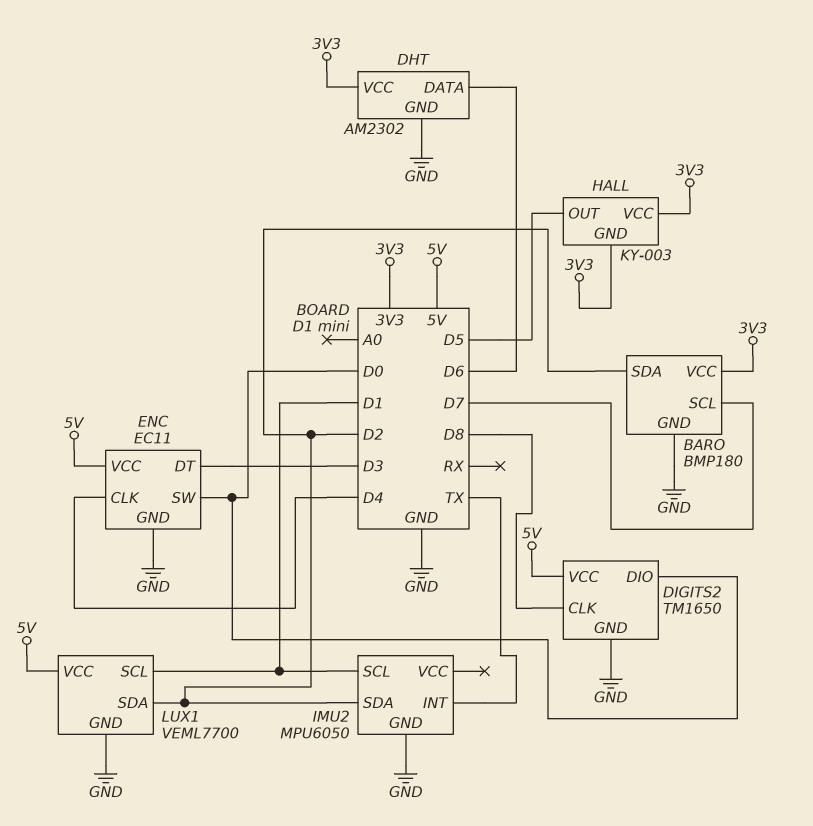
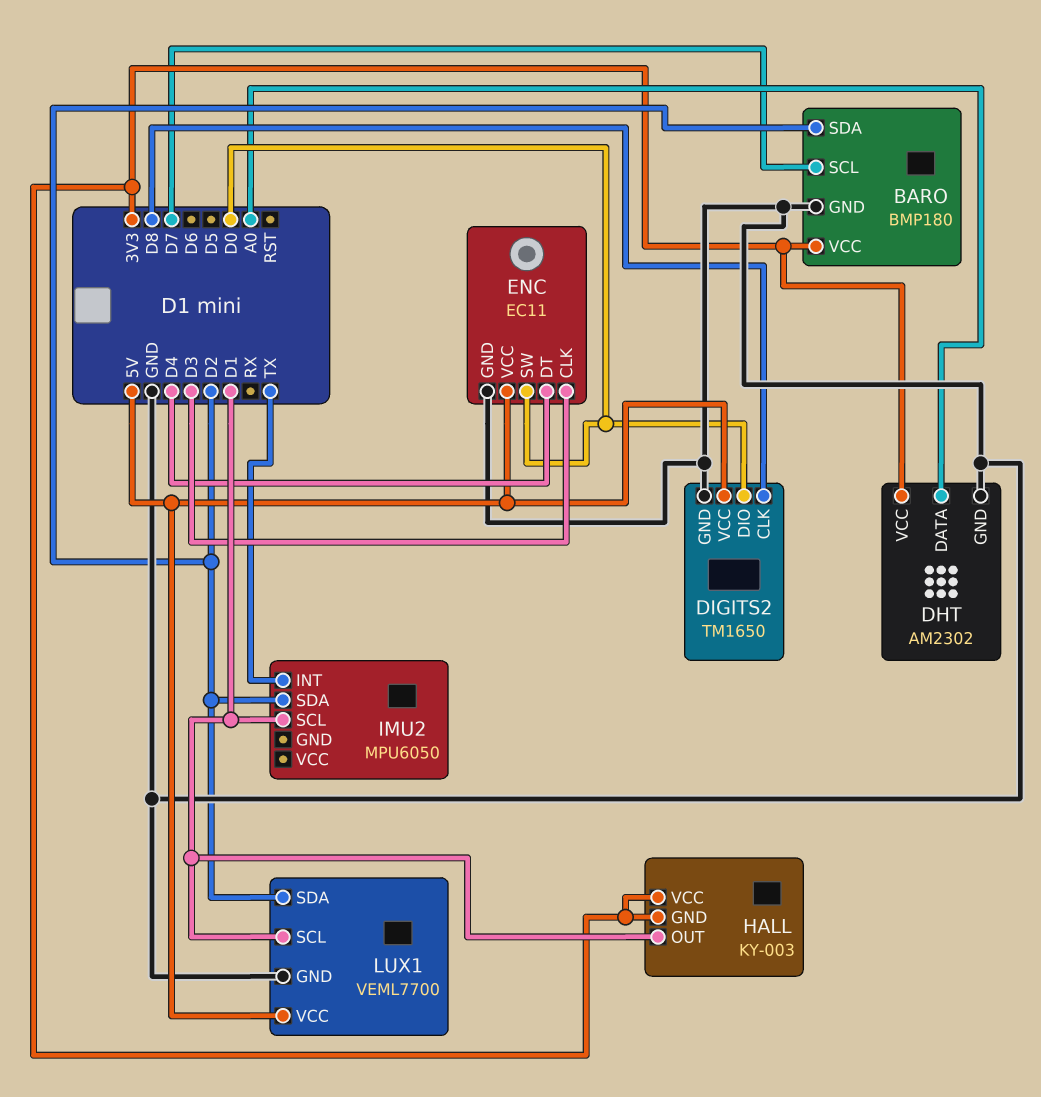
DHT pin DATA: D6 -> A0
ENC pin CLK: D4 -> D3
ENC pin DT: D3 -> D4
HALL pin OUT: D5 -> D1
IMU2 pin GND: GND -> none

